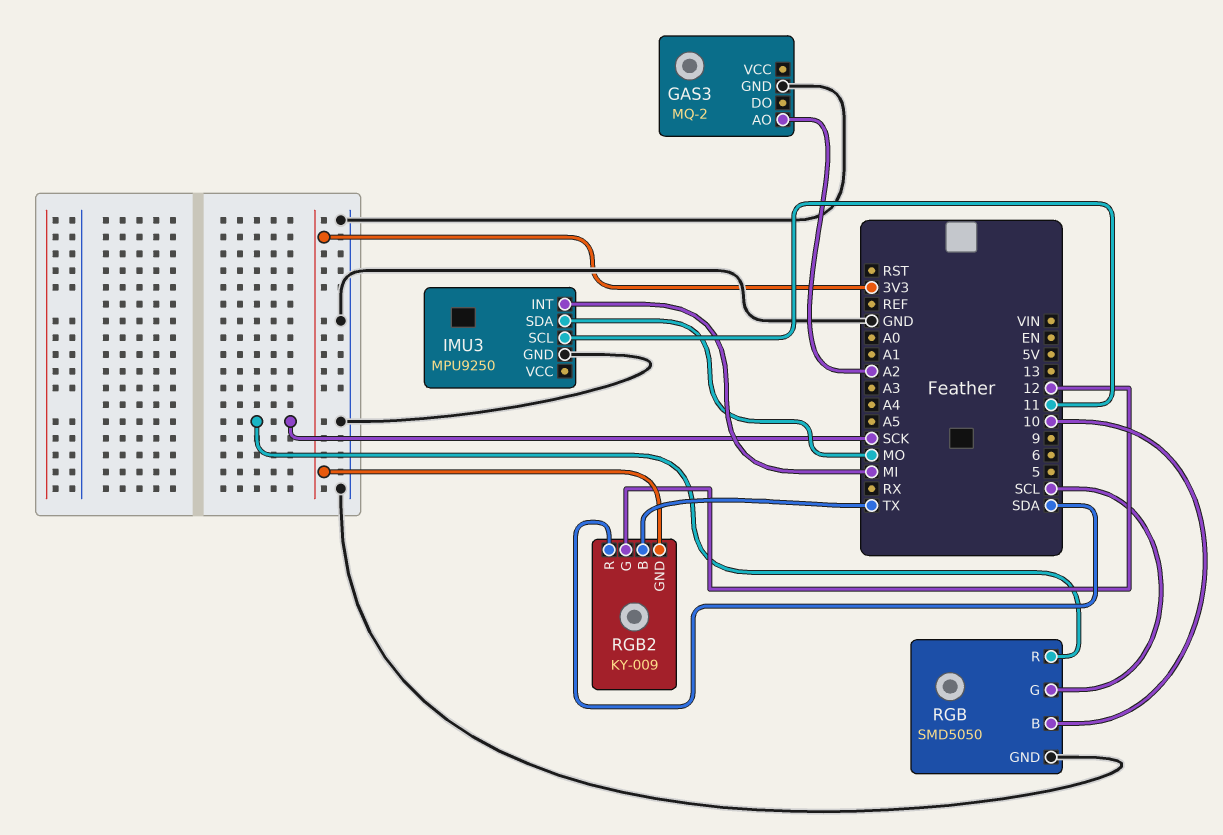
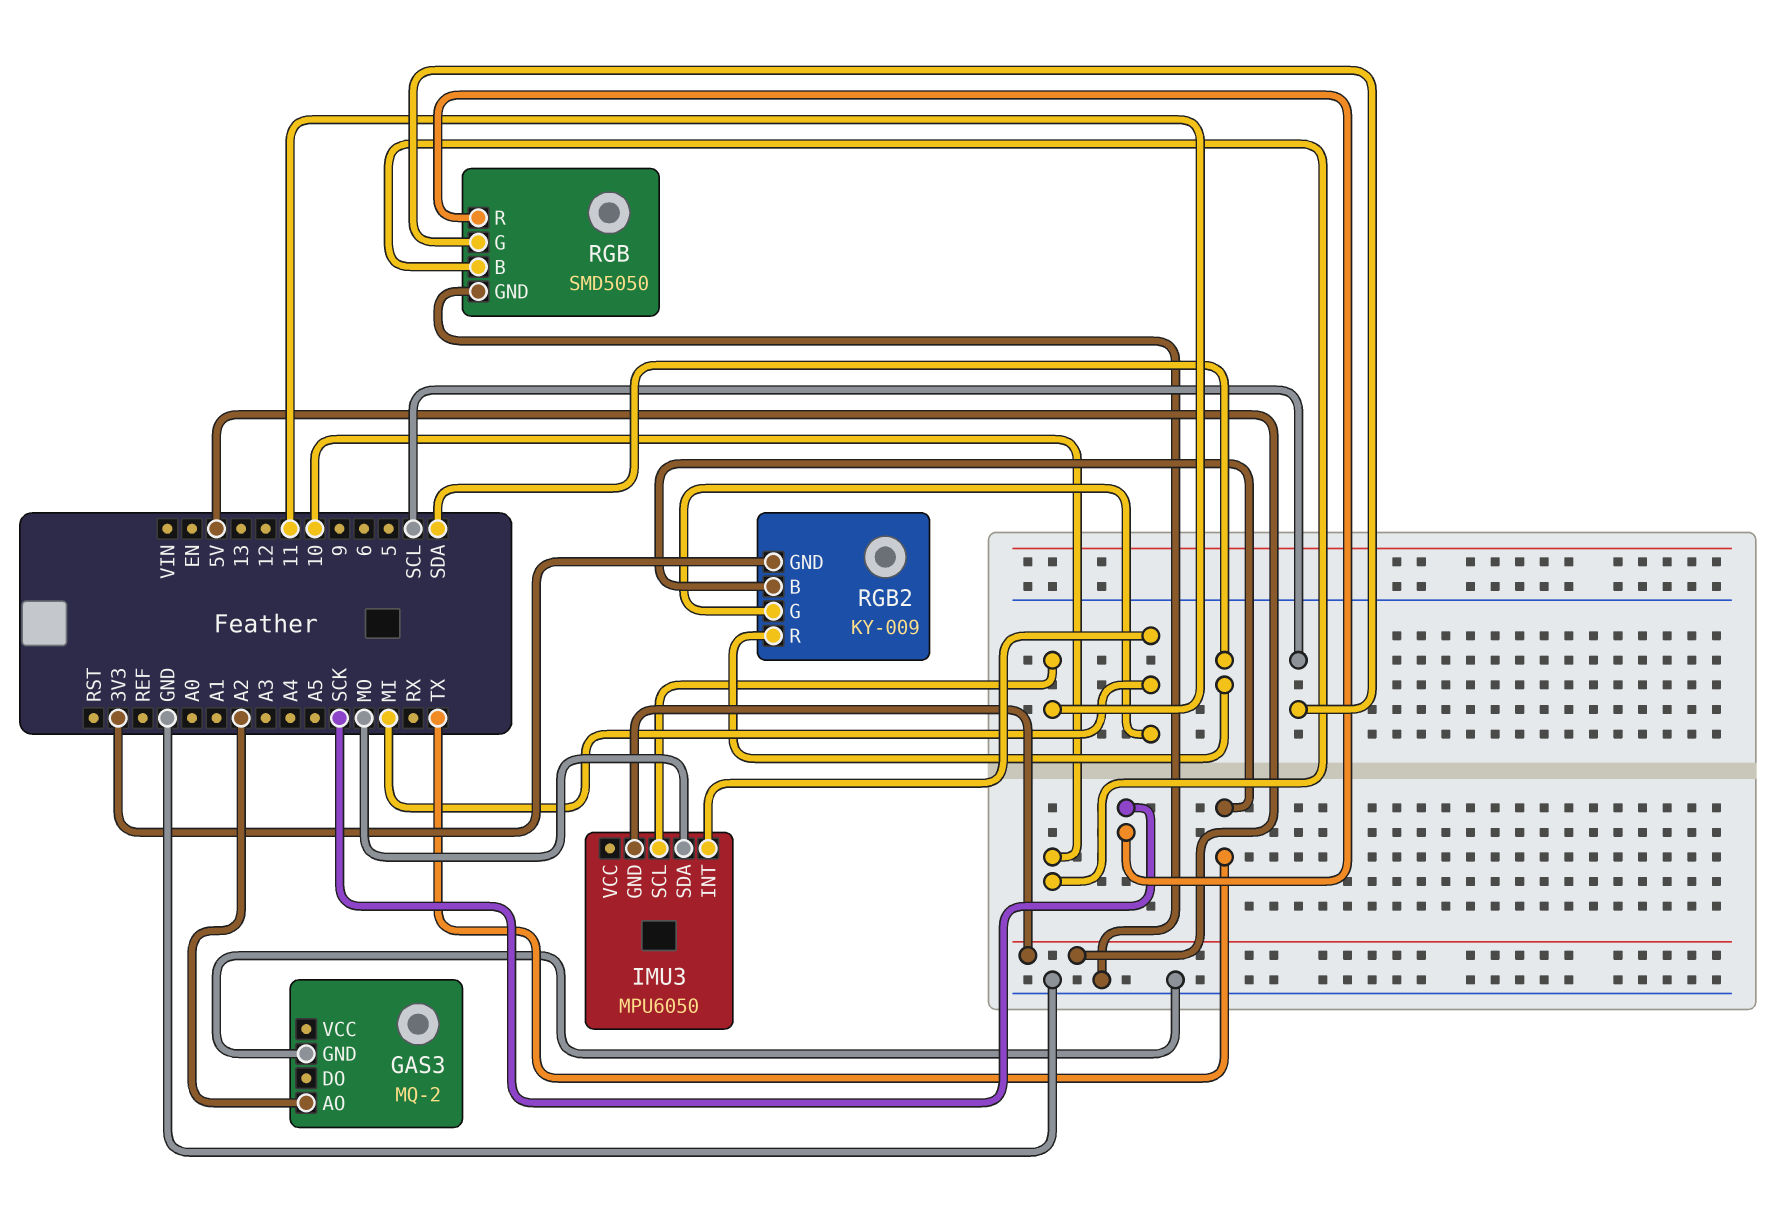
IMU3: MPU9250 -> MPU6050
IMU3 pin GND: GND -> 5V
RGB2 pin G: 12 -> MI

